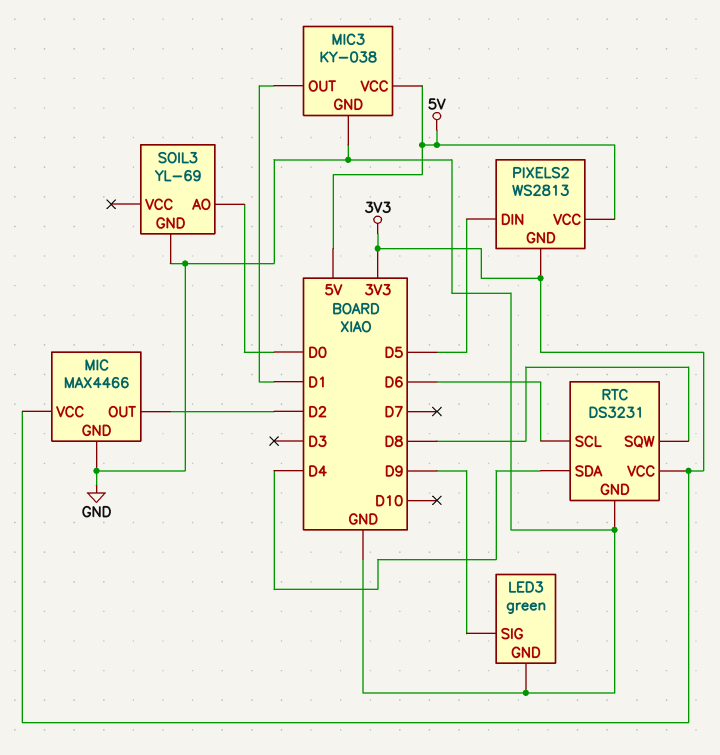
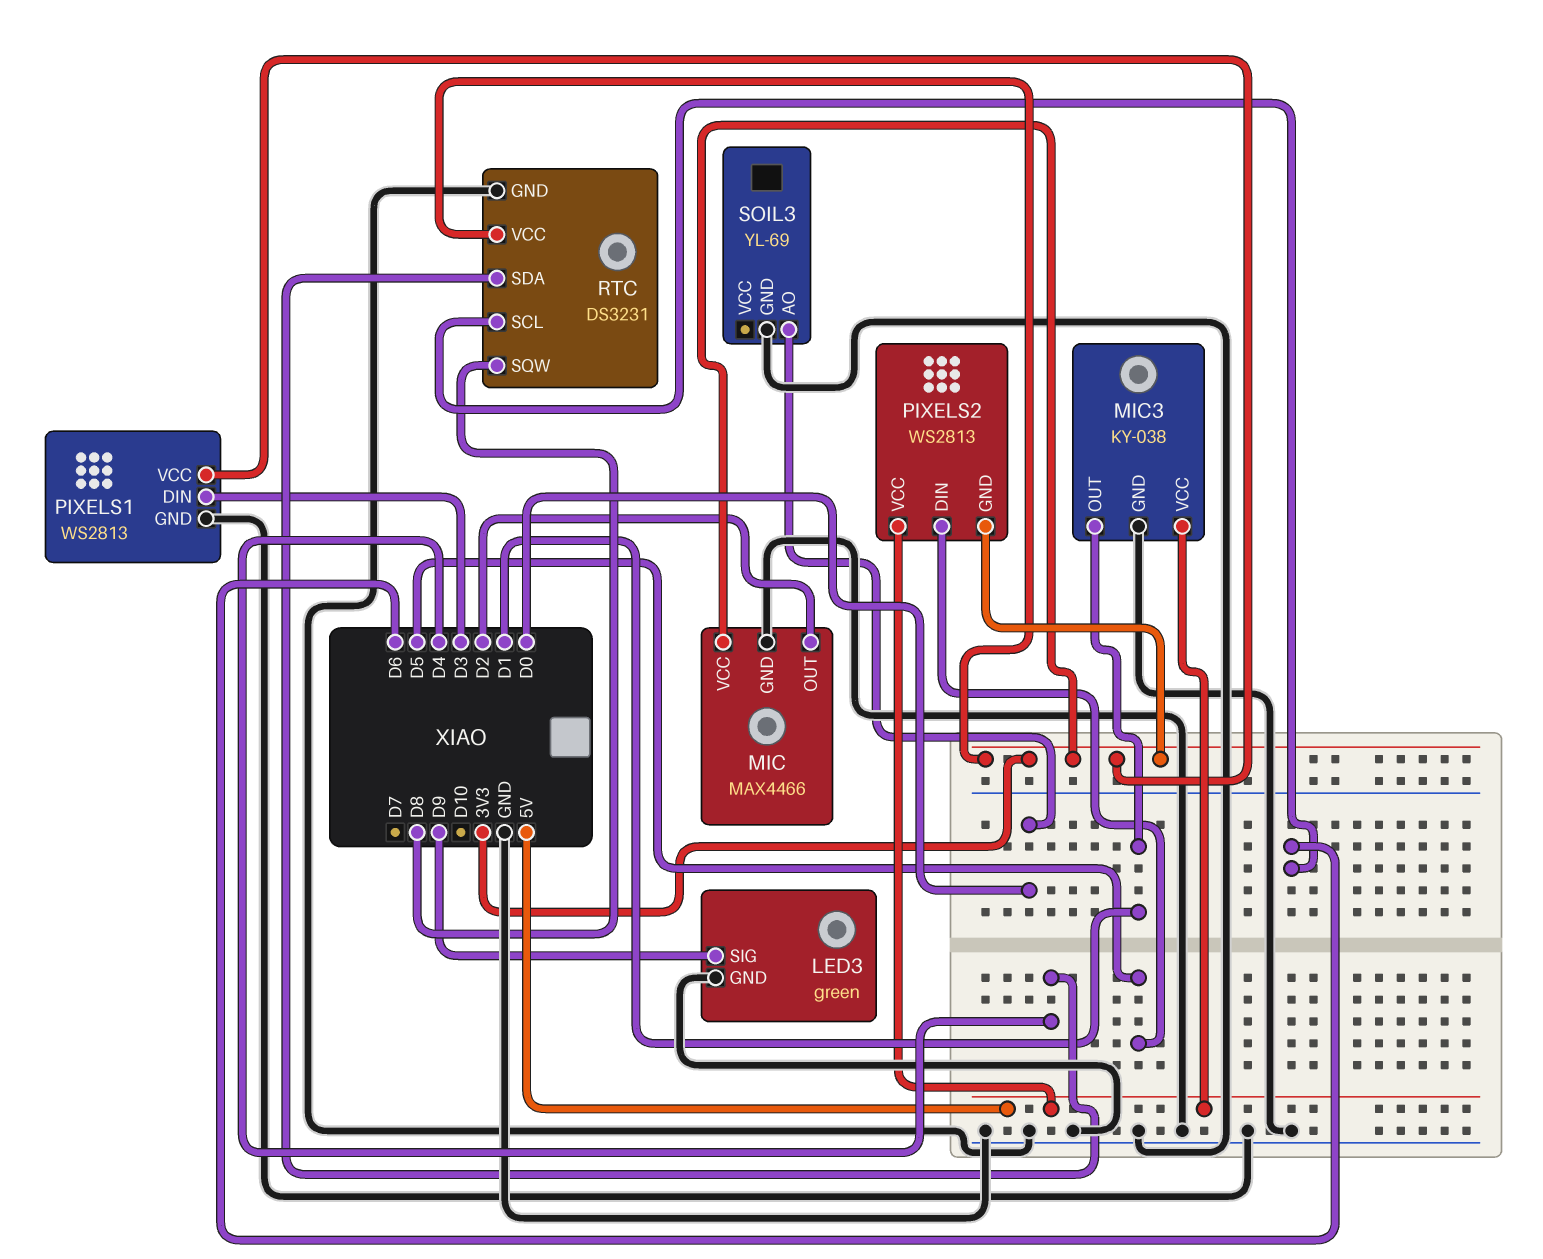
PIXELS1: none -> WS2813
PIXELS1 pin DIN: none -> D3
PIXELS1 pin GND: none -> GND
PIXELS1 pin VCC: none -> 3V3

